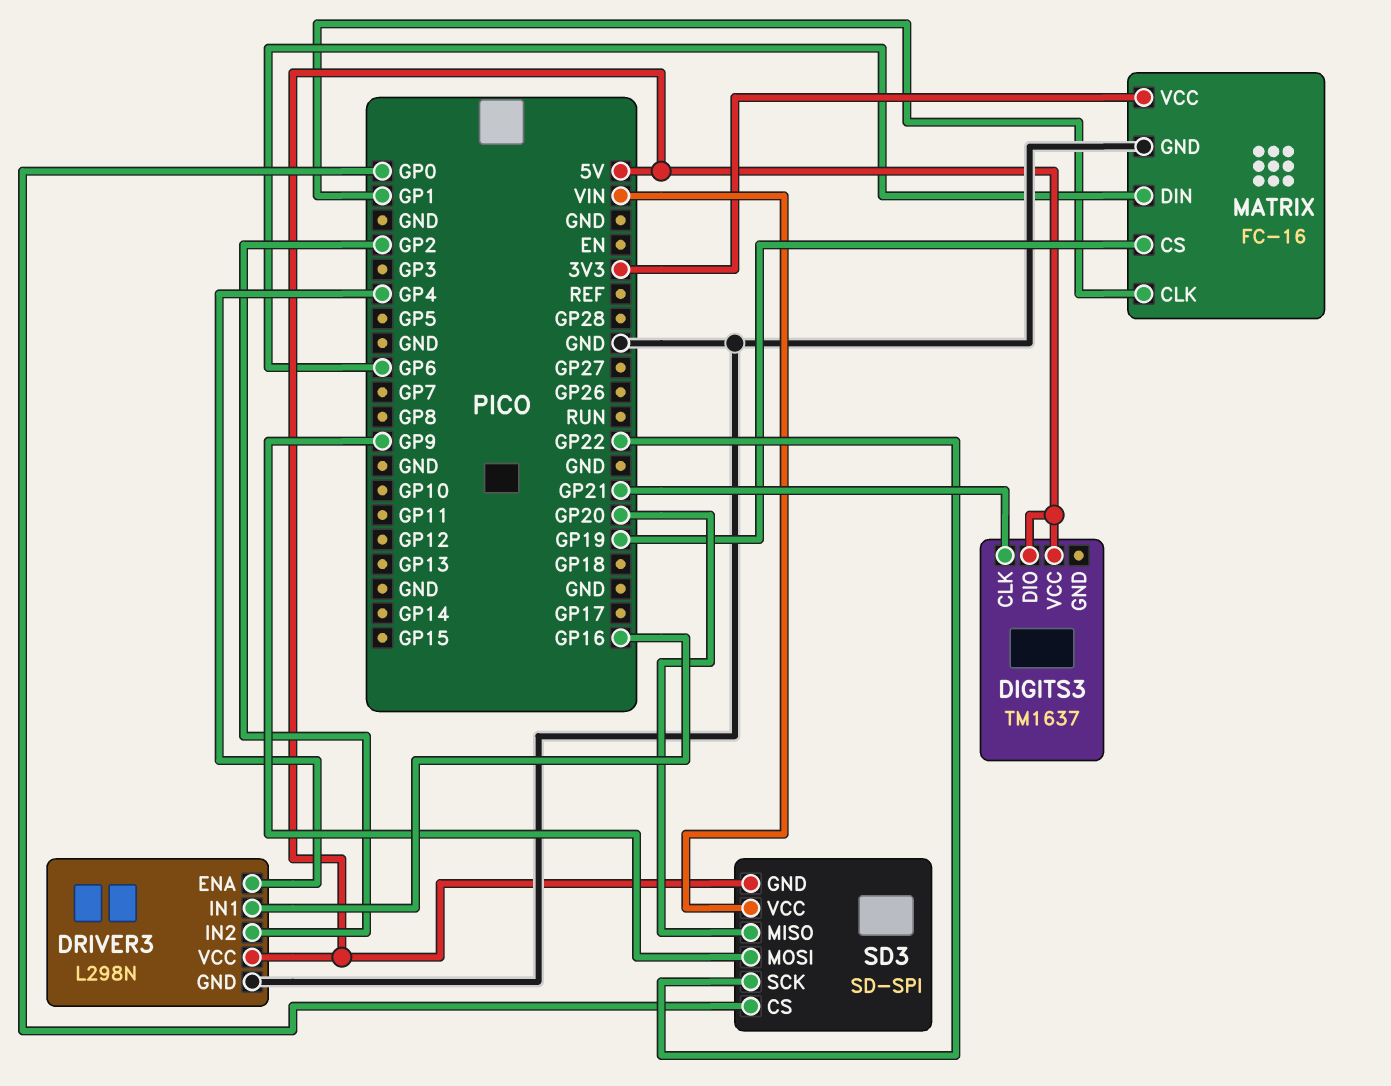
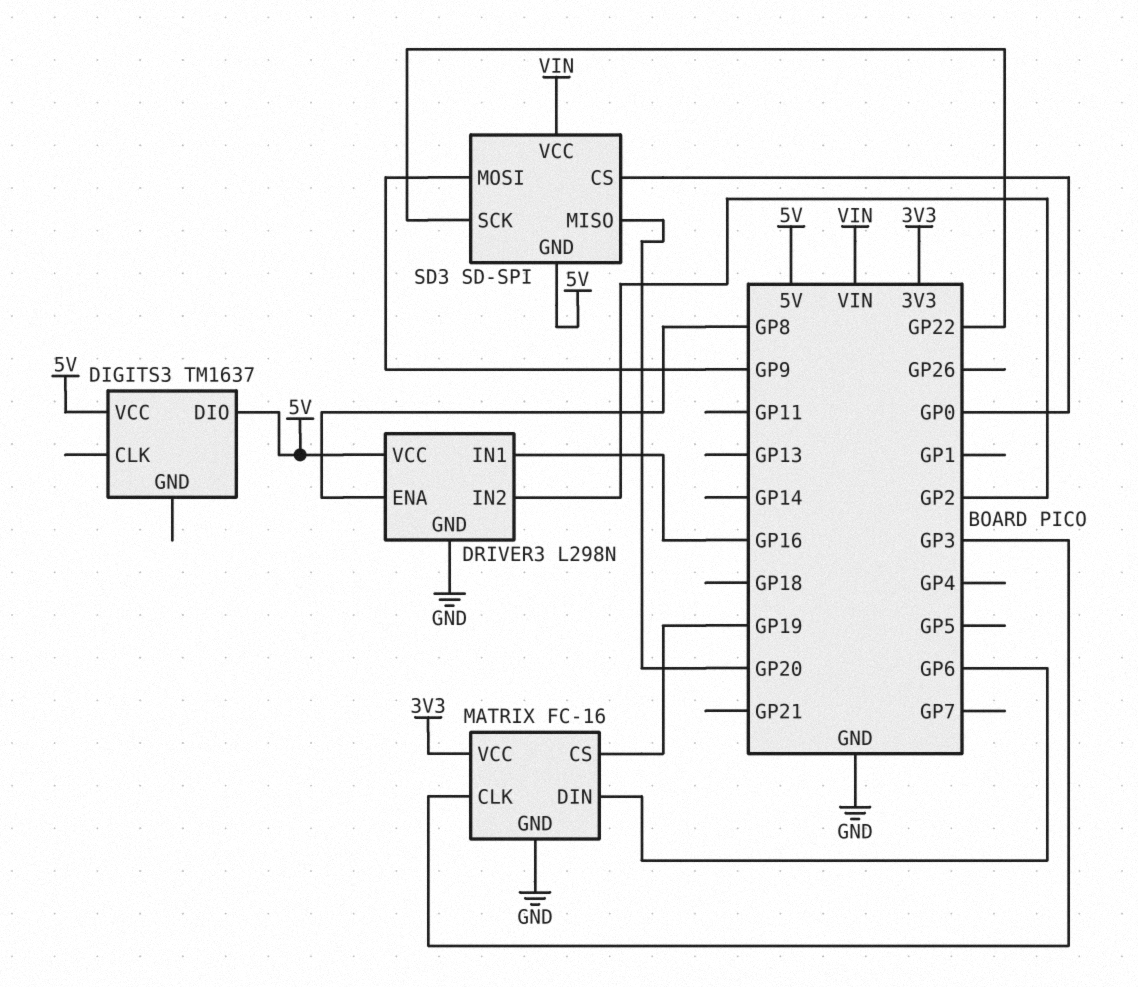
DIGITS3 pin CLK: GP21 -> none
DRIVER3 pin ENA: GP4 -> GP8
MATRIX pin CLK: GP1 -> GP3

